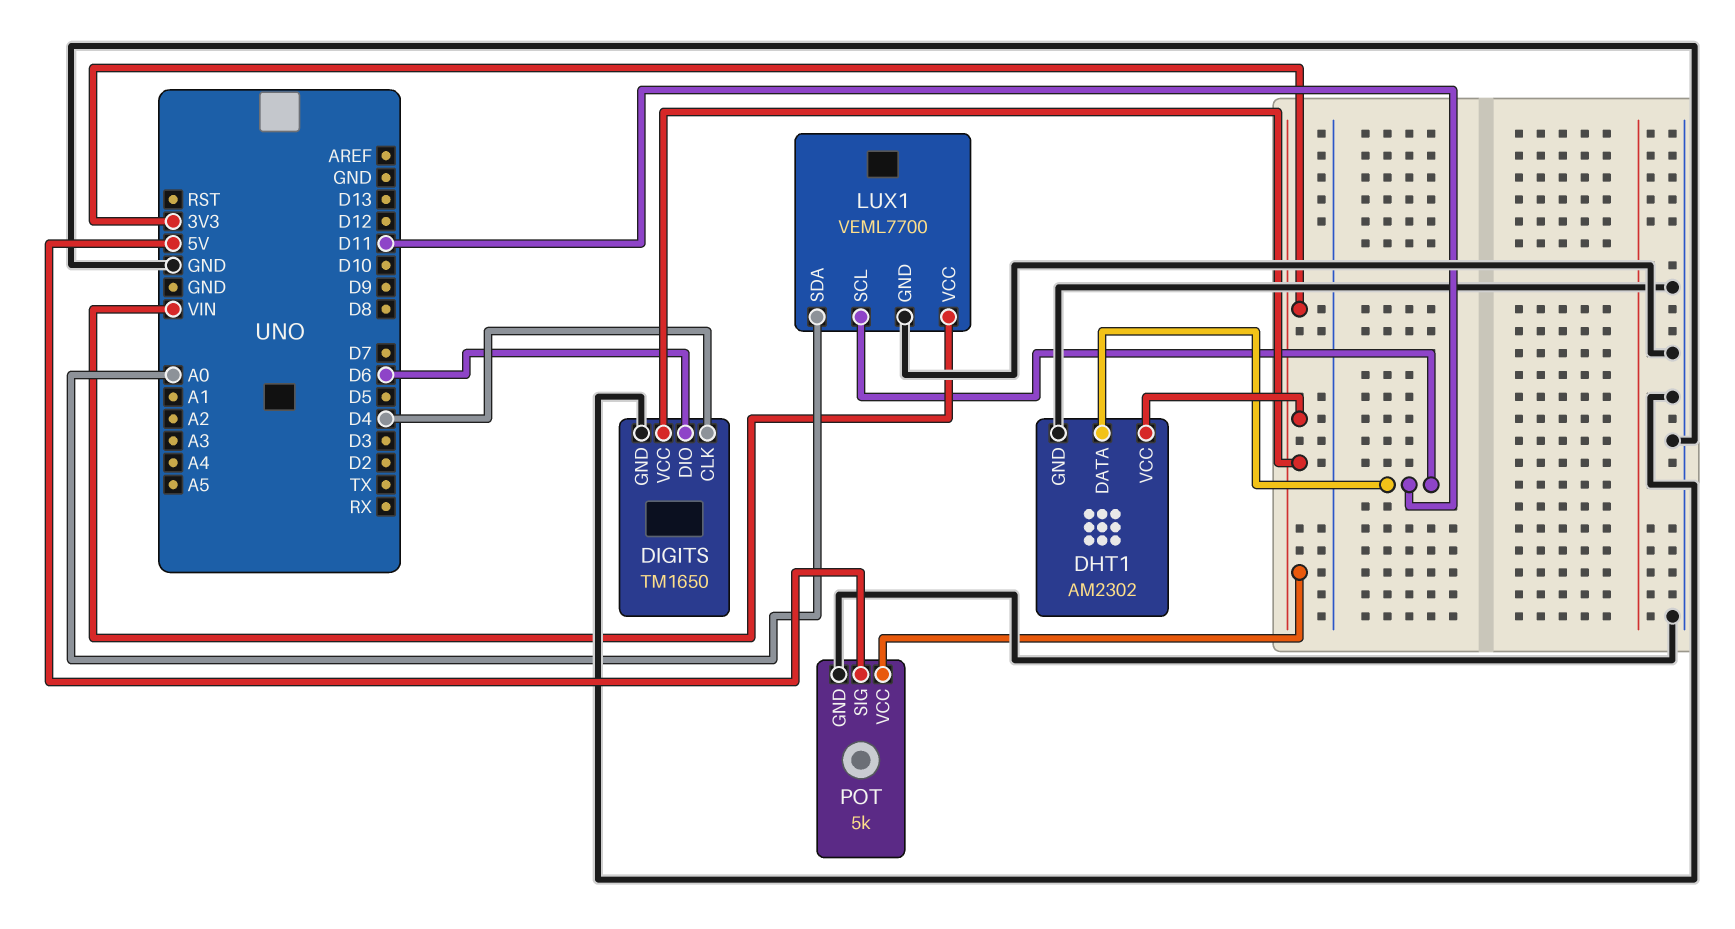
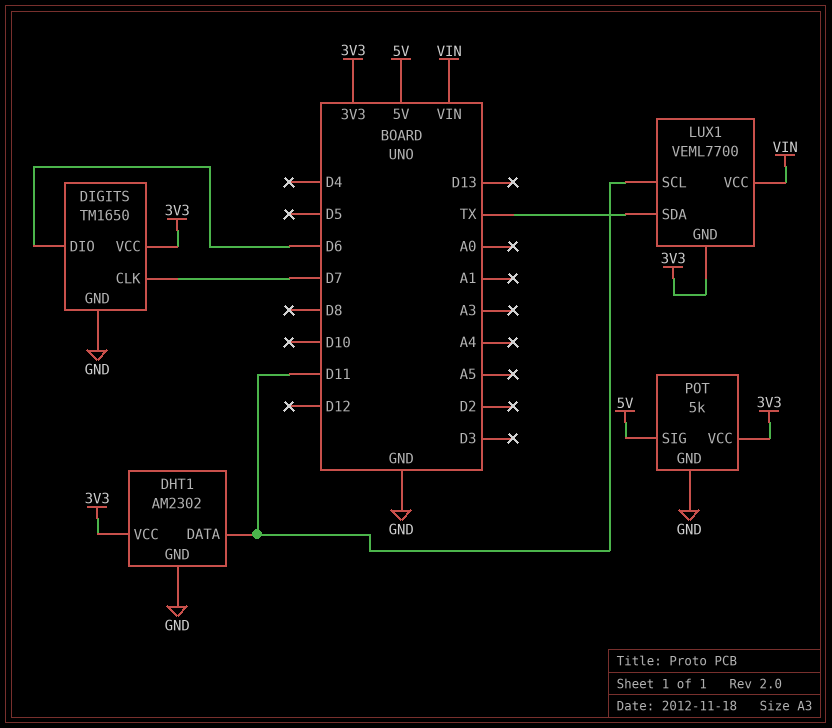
DIGITS pin CLK: D4 -> D7
LUX1 pin GND: GND -> 3V3
LUX1 pin SDA: A0 -> TX

